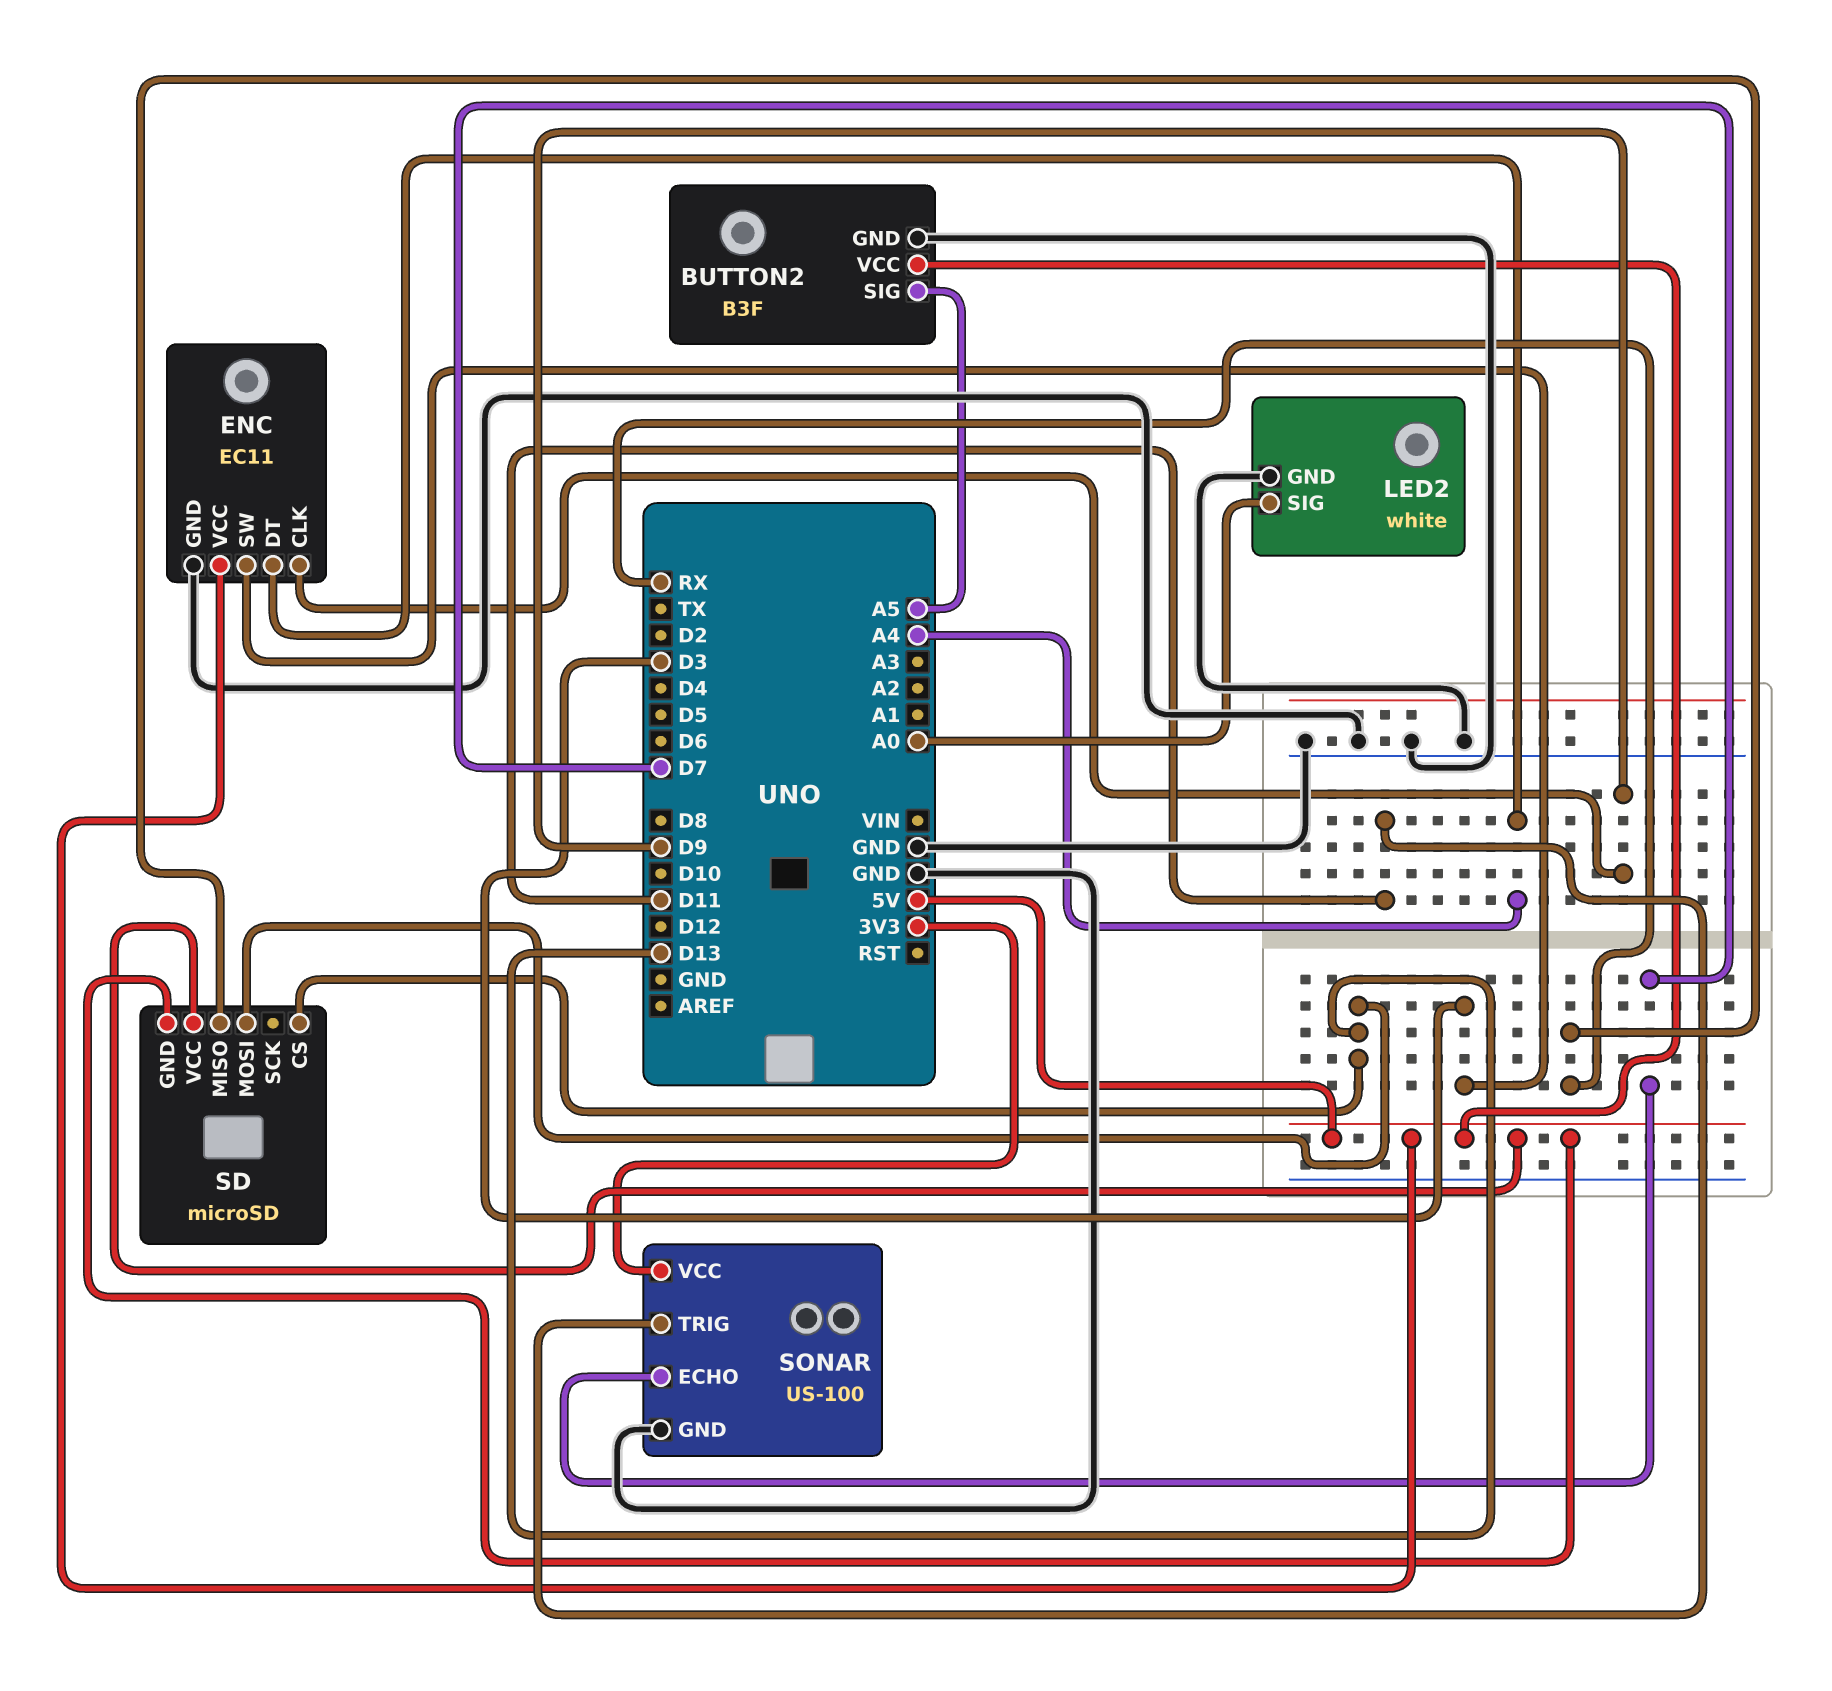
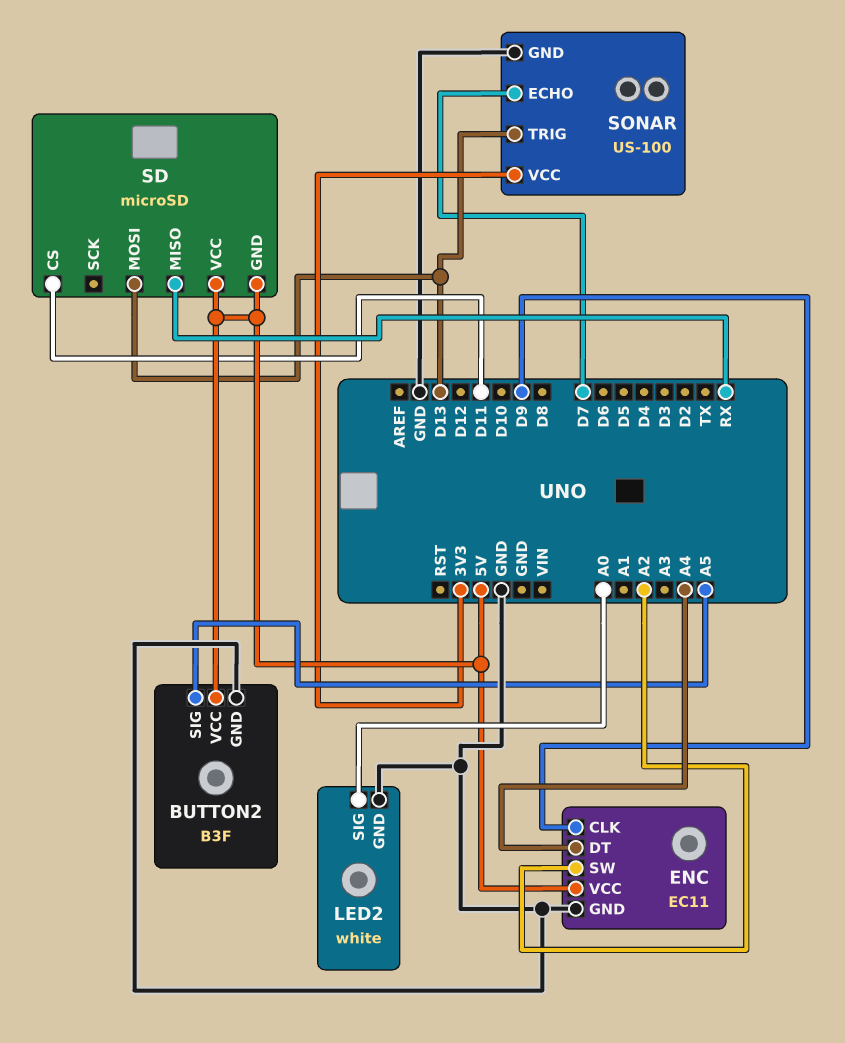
ENC pin SW: D3 -> A2
SD pin CS: D13 -> D11
SONAR pin TRIG: D11 -> D13

